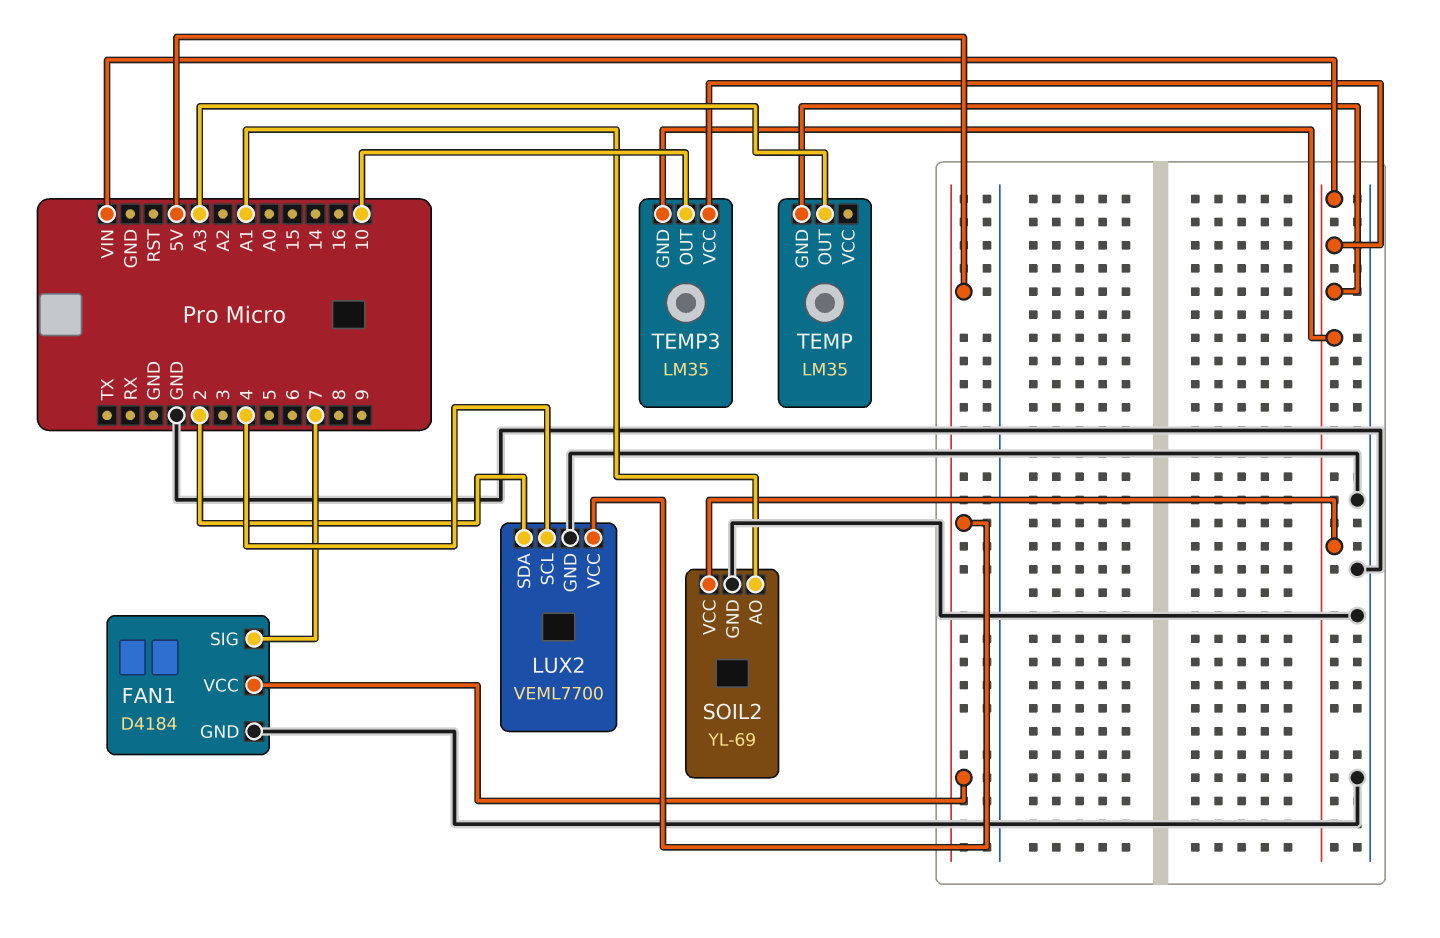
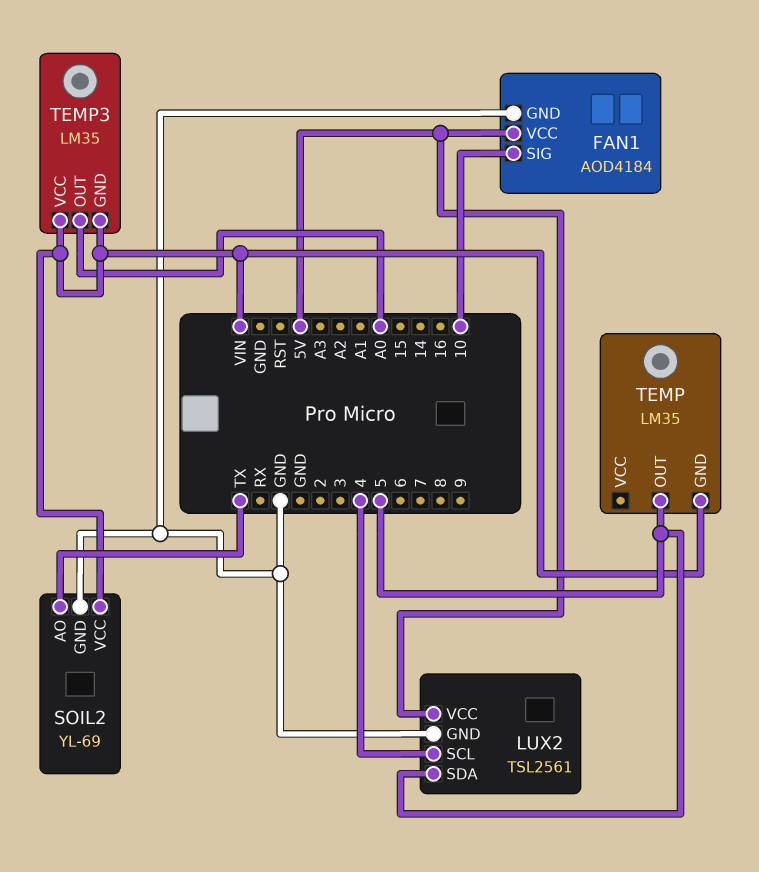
FAN1: D4184 -> AOD4184
FAN1 pin SIG: 7 -> 10
LUX2: VEML7700 -> TSL2561
LUX2 pin SDA: 2 -> 5
SOIL2 pin AO: A1 -> TX
TEMP pin OUT: A3 -> 5
TEMP3 pin OUT: 10 -> A0

